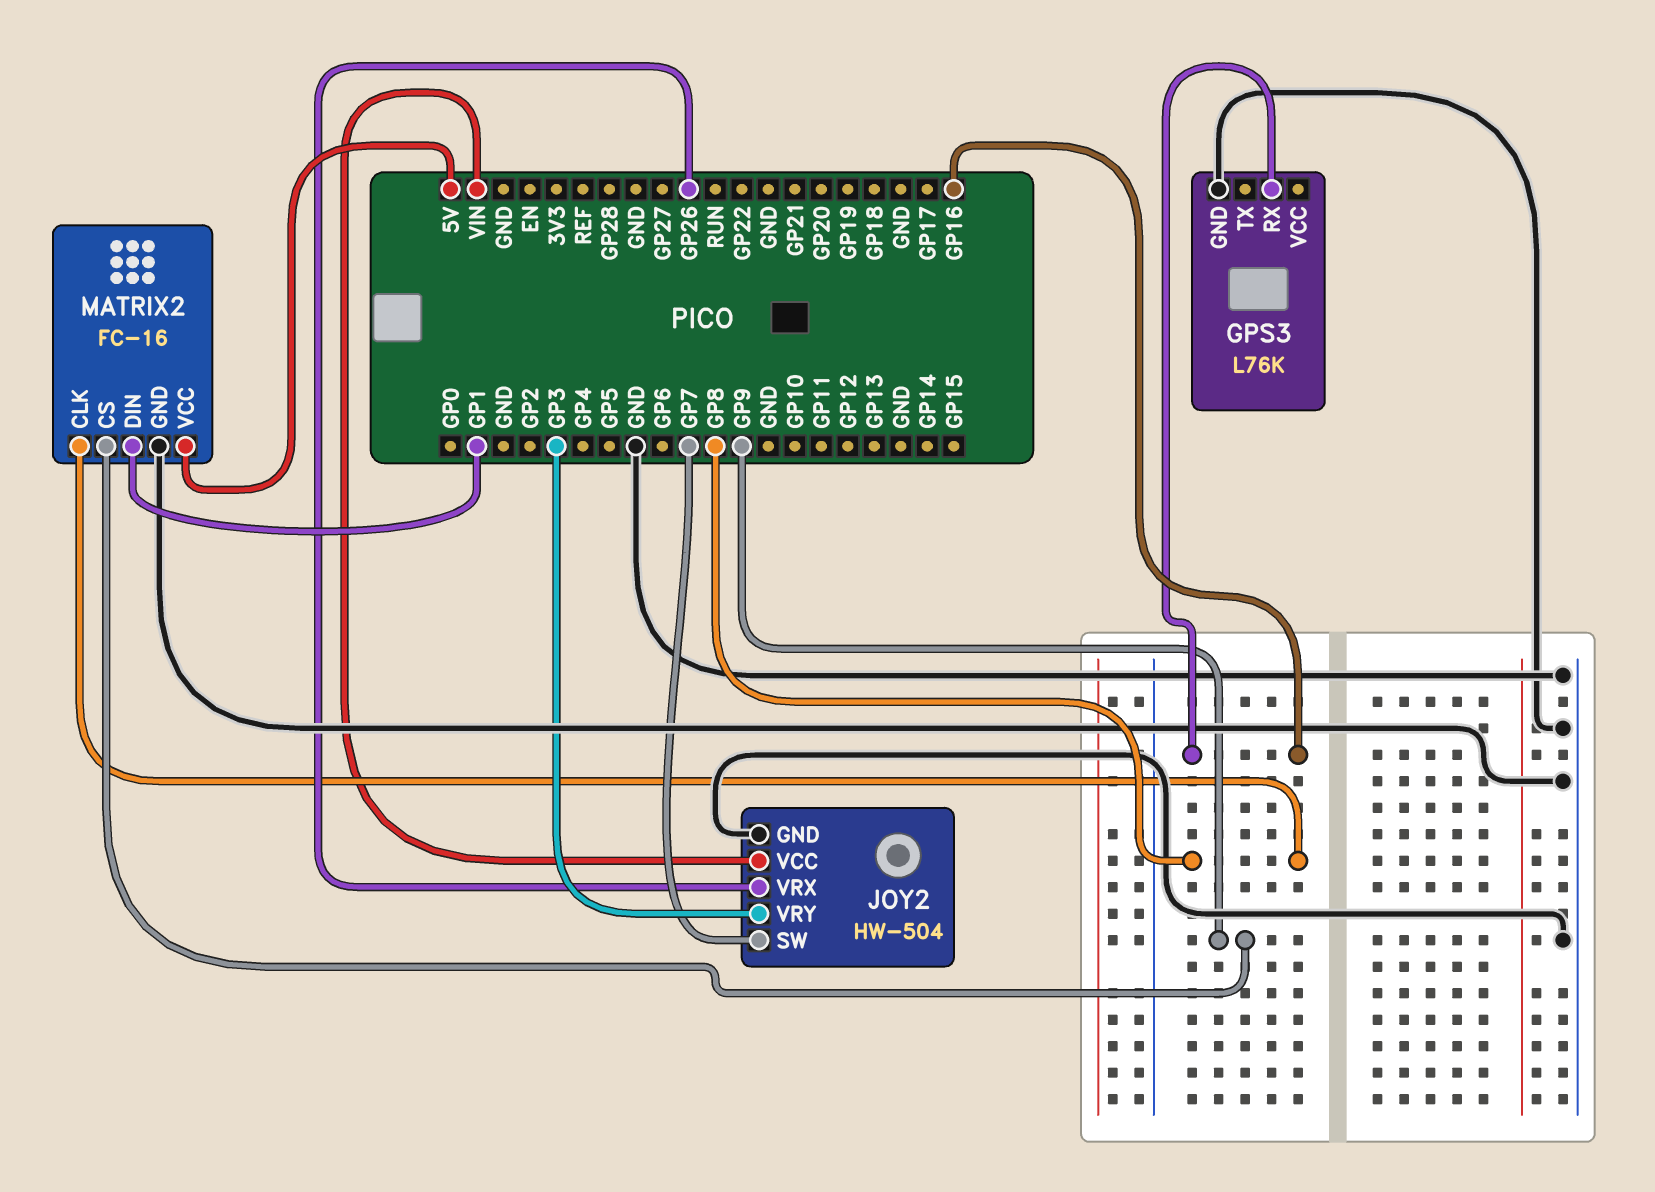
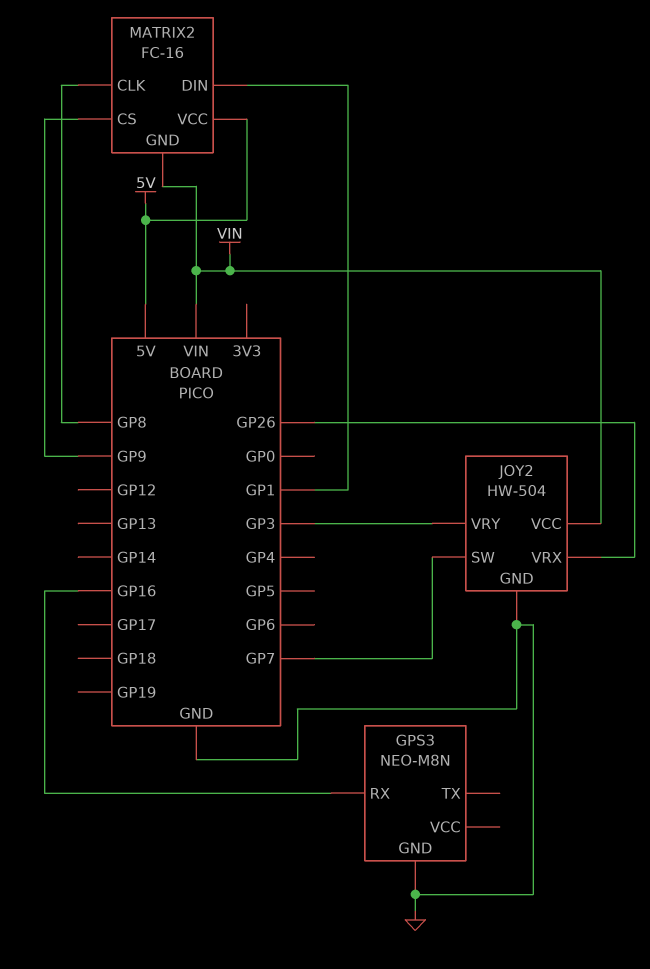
GPS3: L76K -> NEO-M8N
MATRIX2 pin GND: GND -> VIN

